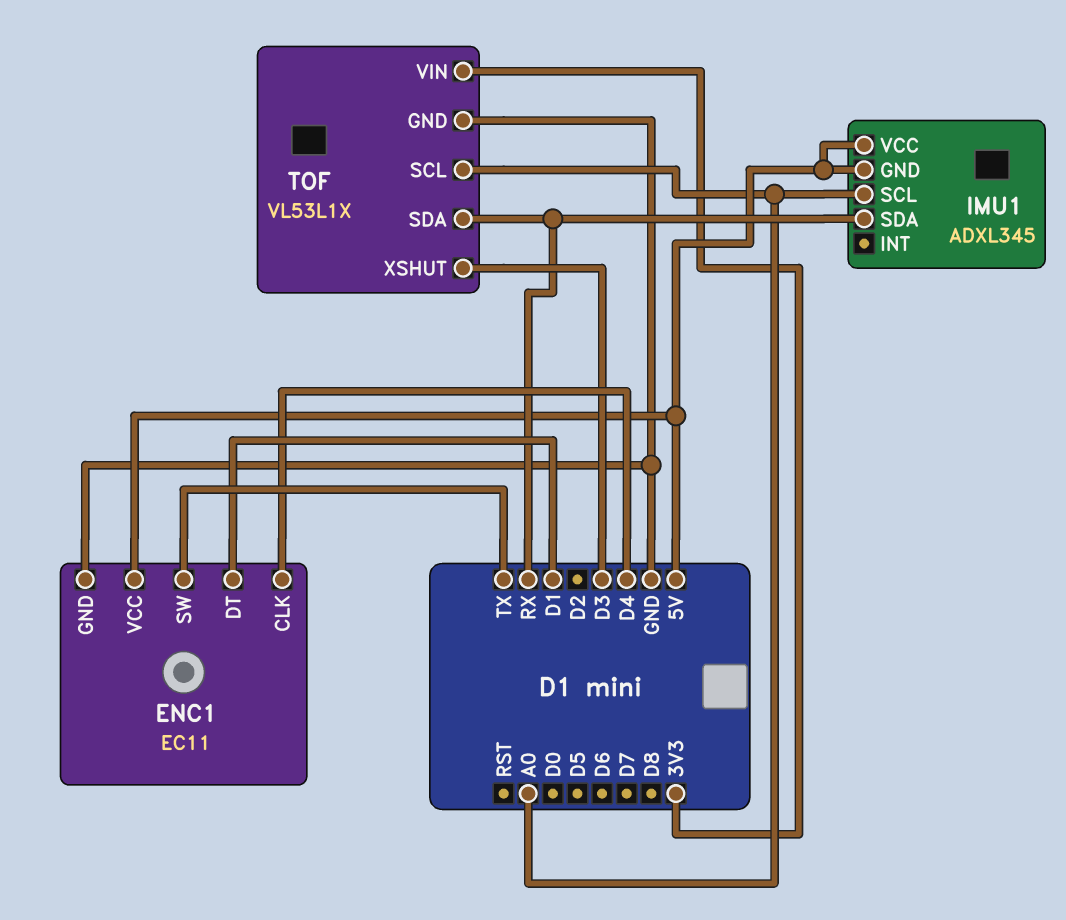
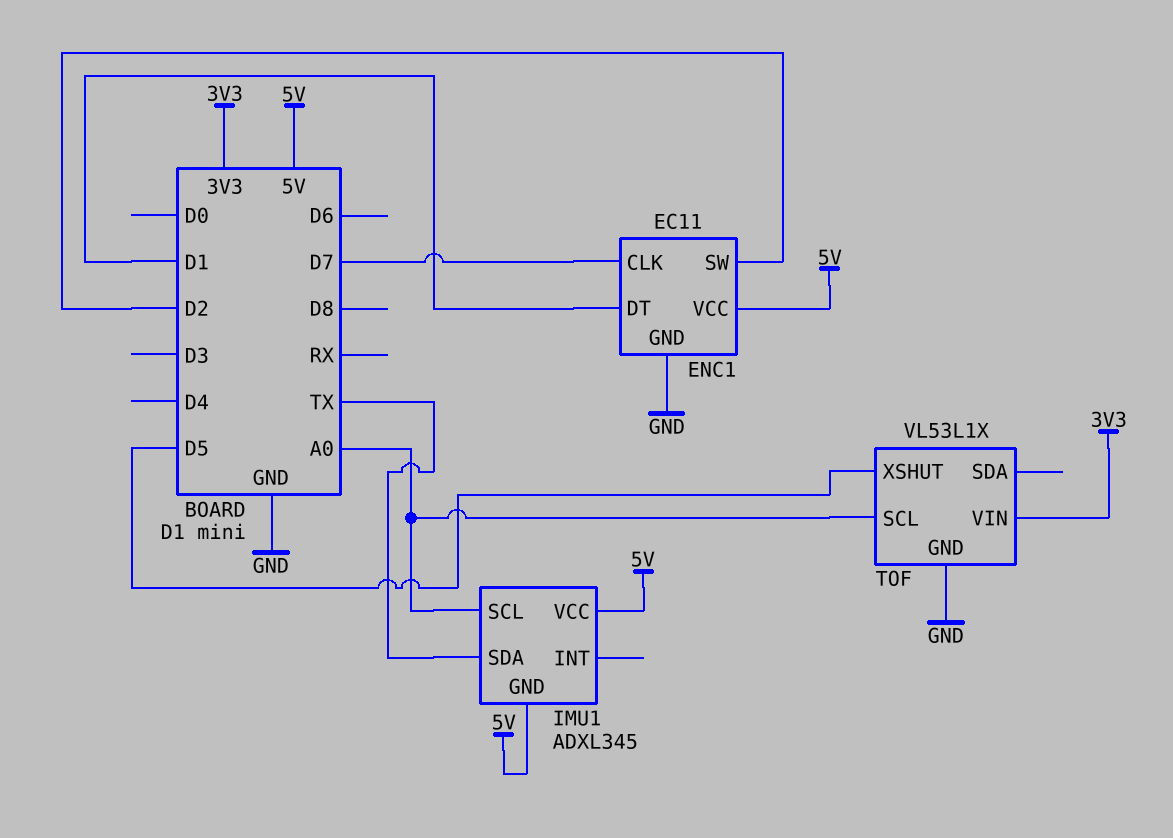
ENC1 pin CLK: D4 -> D7
ENC1 pin SW: TX -> D2
IMU1 pin SDA: RX -> TX
TOF pin SDA: RX -> none
TOF pin XSHUT: D3 -> D5

